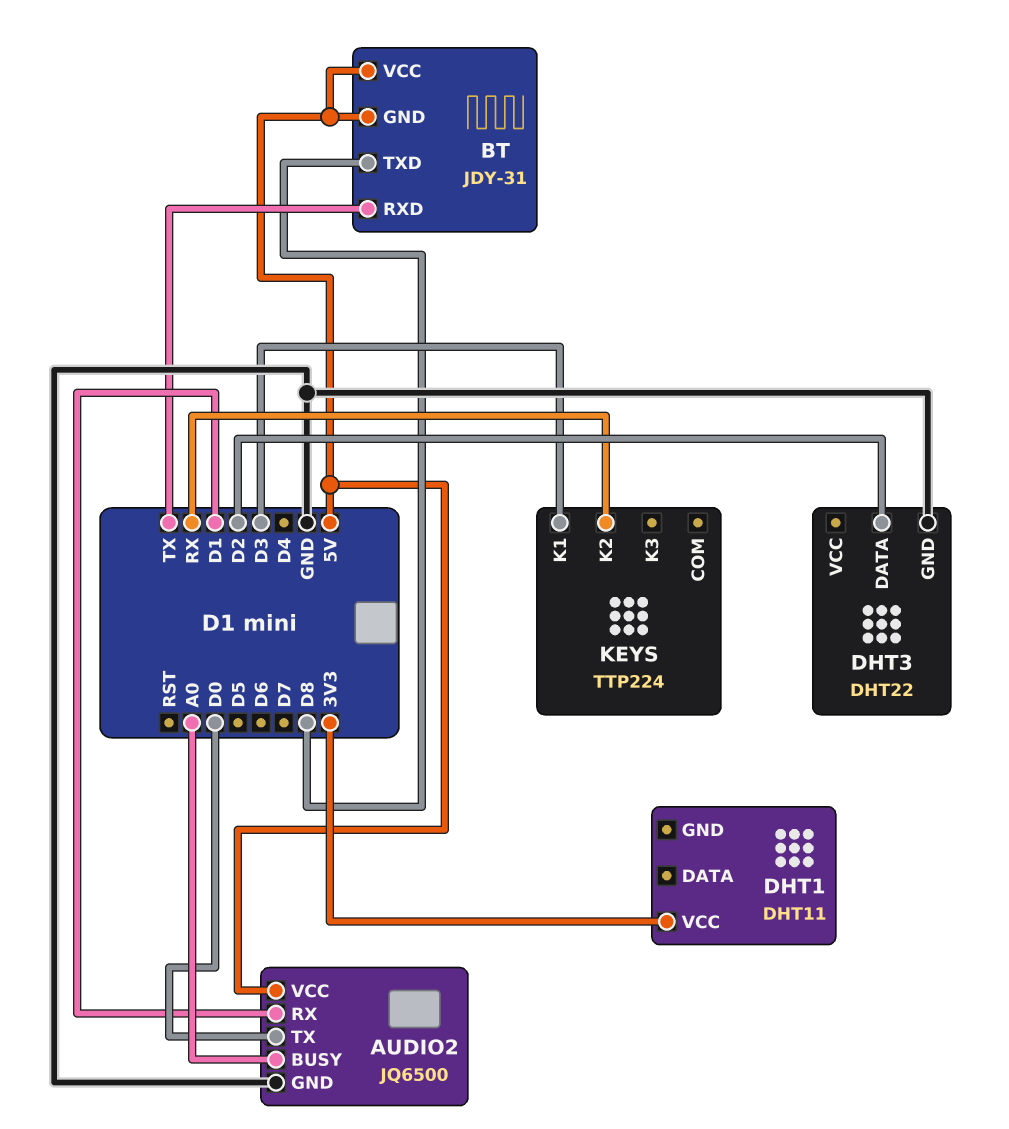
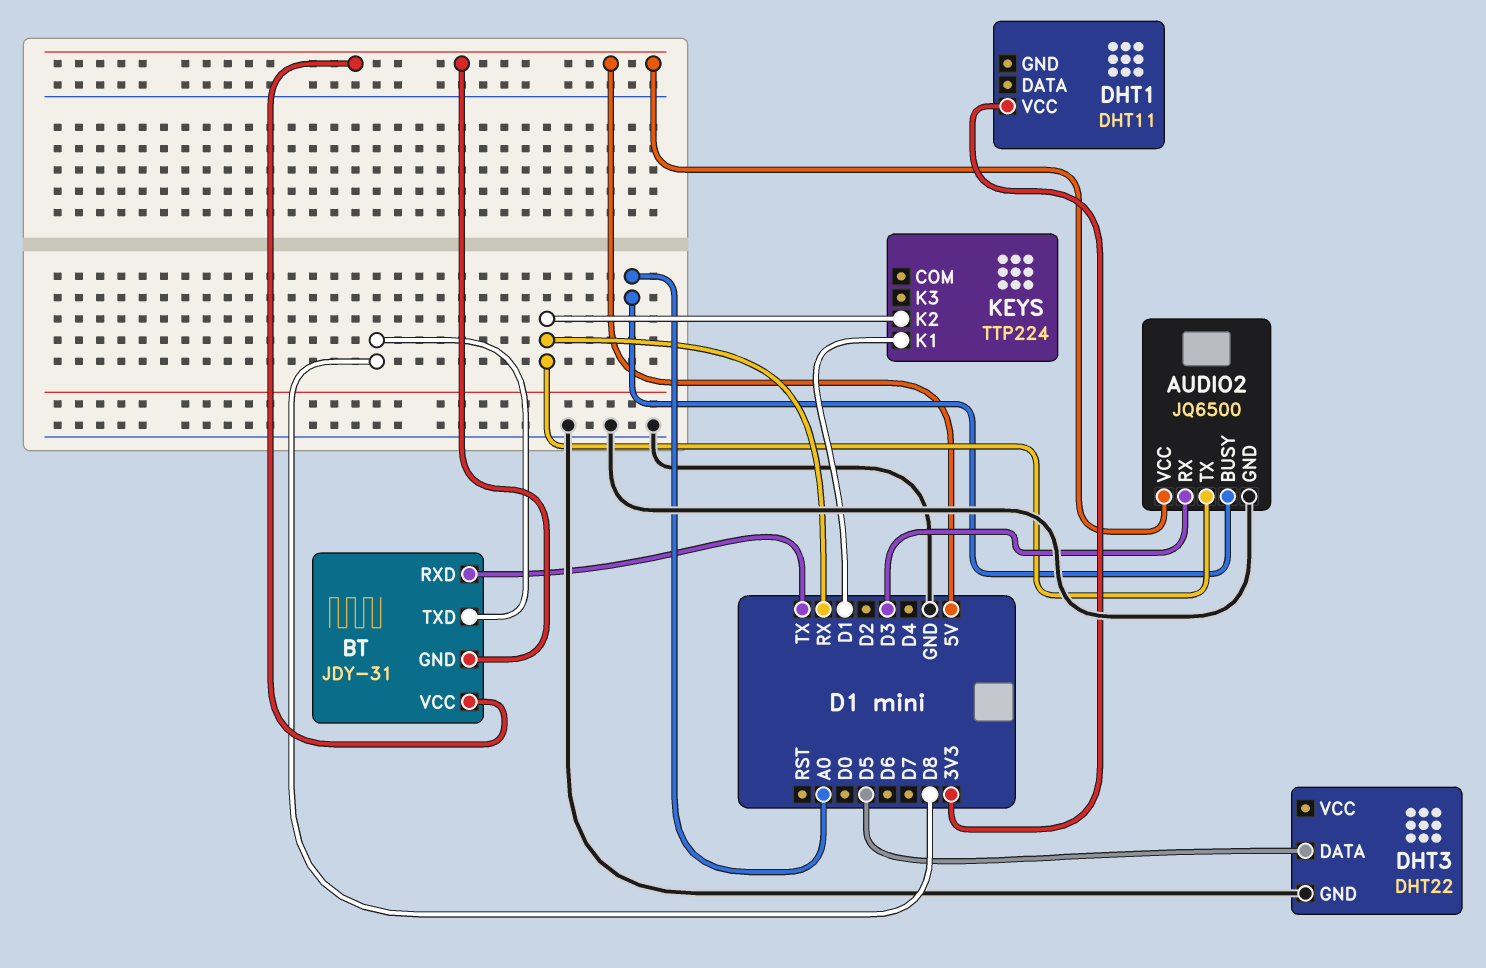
AUDIO2 pin RX: D1 -> D3
AUDIO2 pin TX: D0 -> RX
DHT3 pin DATA: D2 -> D5
KEYS pin K1: D3 -> D1

